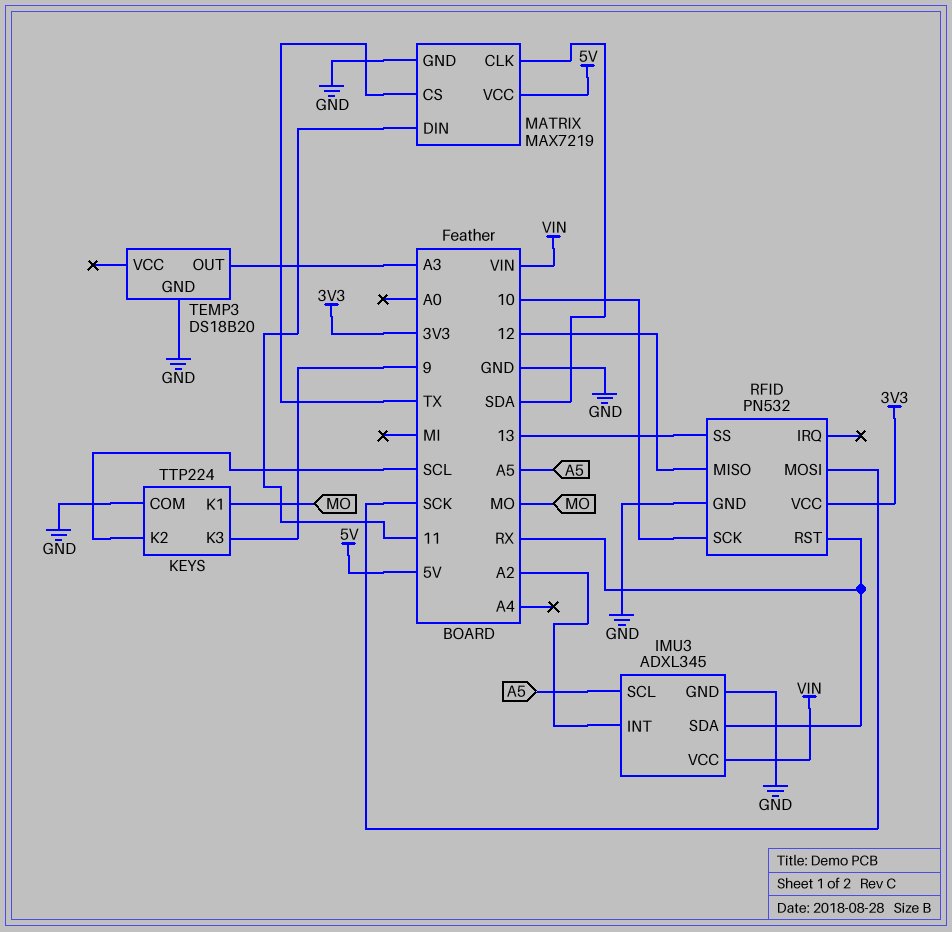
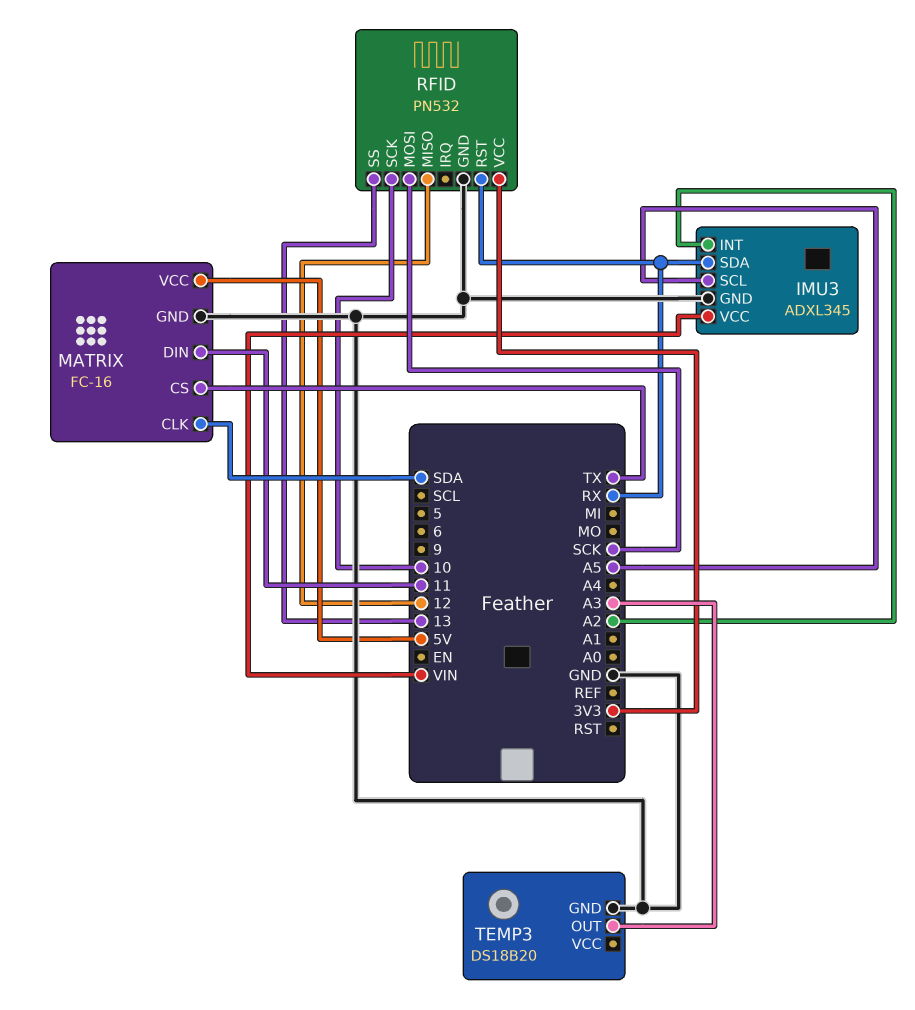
KEYS: TTP224 -> none
KEYS pin COM: GND -> none
KEYS pin K1: MO -> none
KEYS pin K2: SCL -> none
KEYS pin K3: 9 -> none
MATRIX: MAX7219 -> FC-16

